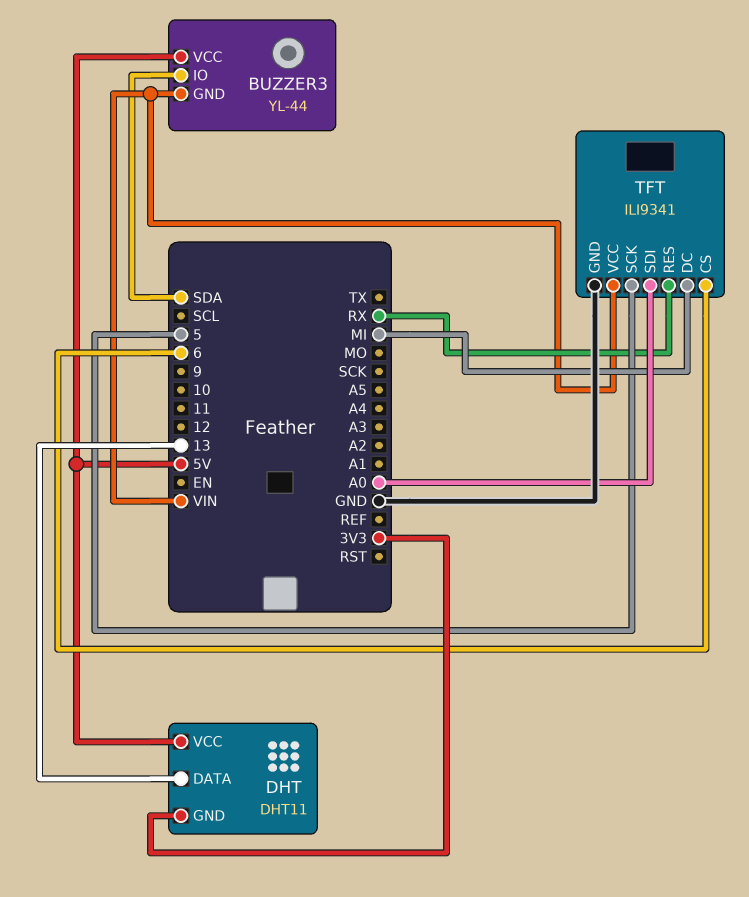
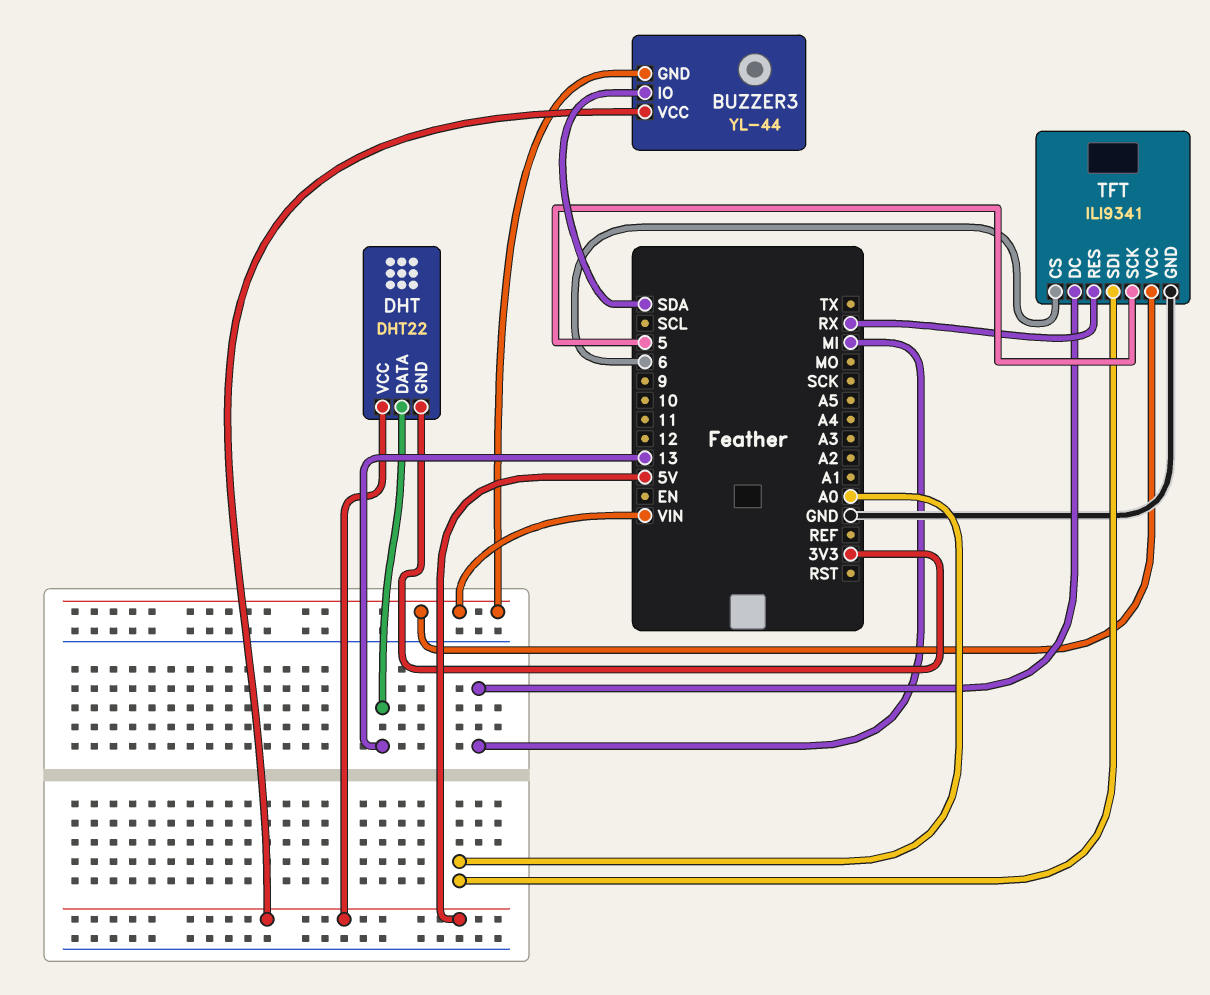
DHT: DHT11 -> DHT22

